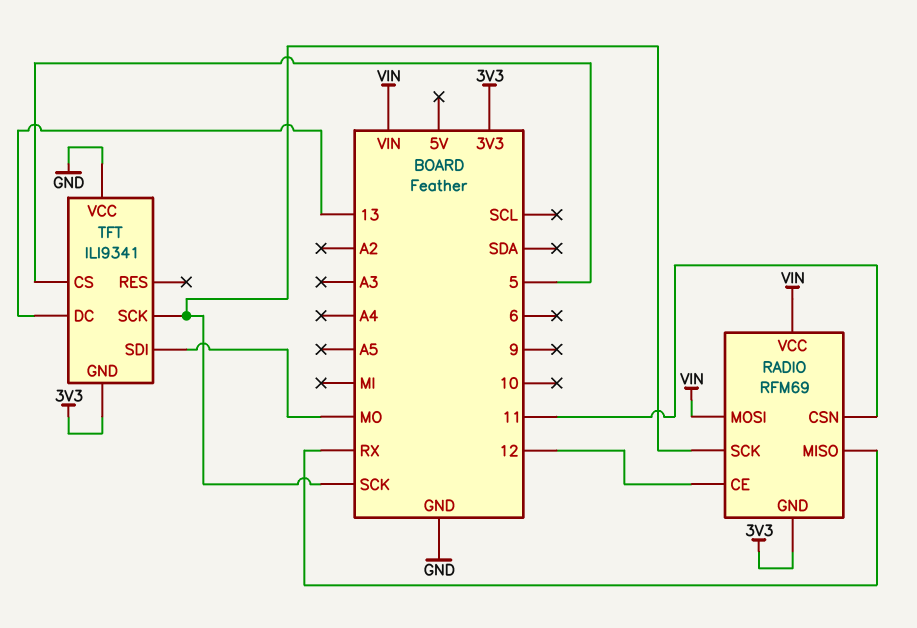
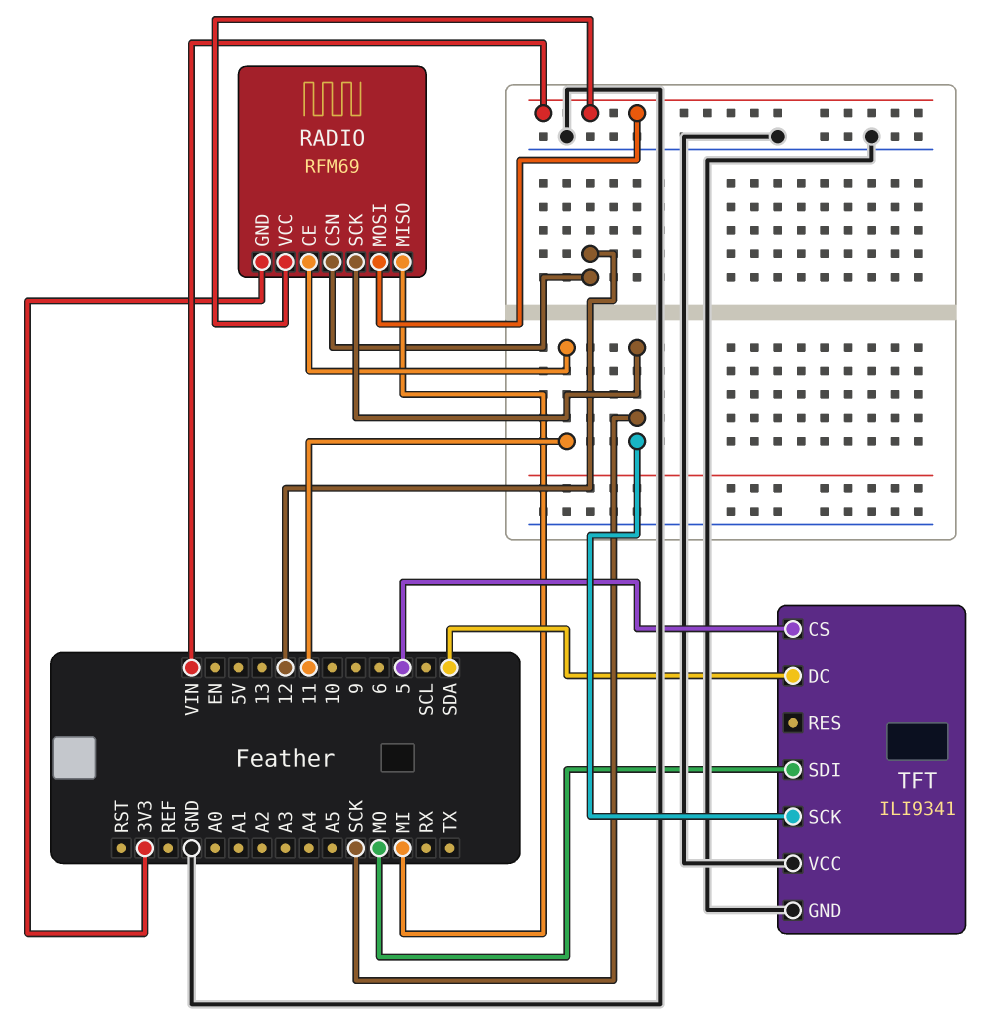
RADIO pin CE: 12 -> 11
RADIO pin CSN: 11 -> 12
RADIO pin MISO: RX -> MI
TFT pin DC: 13 -> SDA
TFT pin GND: 3V3 -> GND

